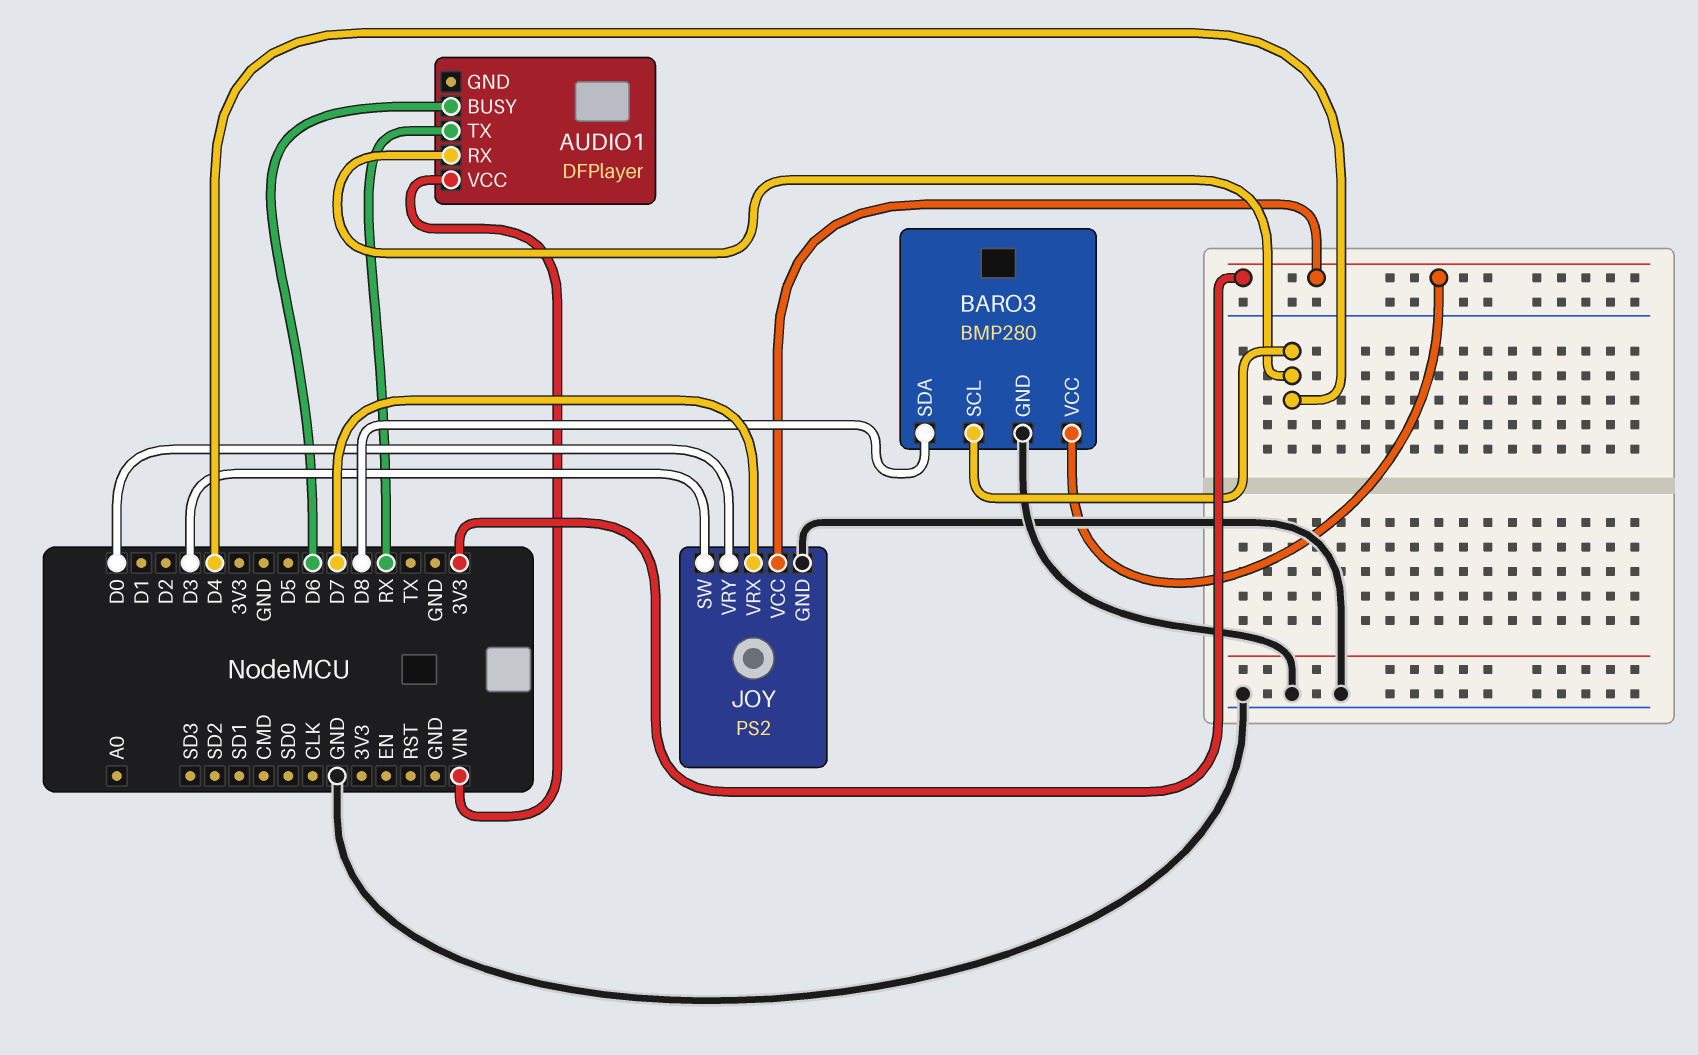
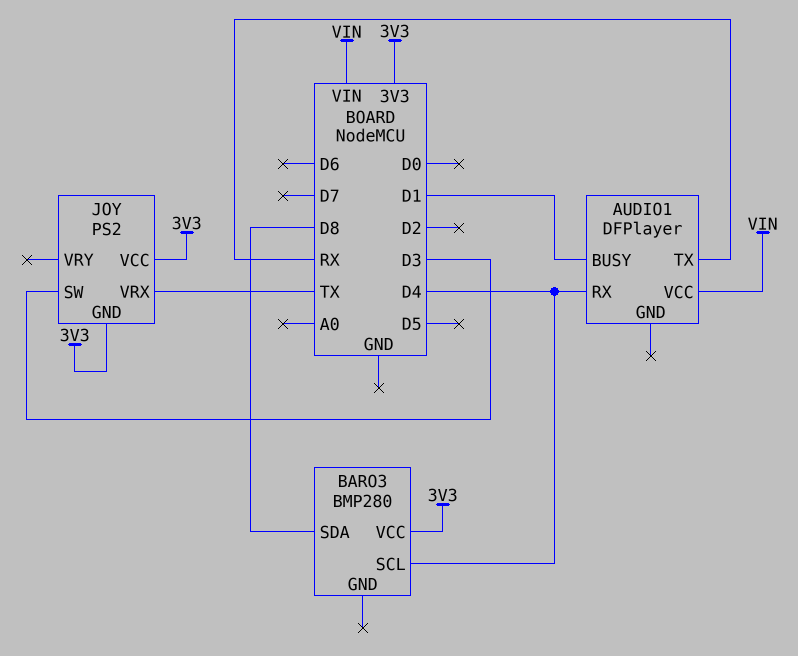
AUDIO1 pin BUSY: D6 -> D1
BARO3 pin GND: GND -> none
JOY pin GND: GND -> 3V3
JOY pin VRX: D7 -> TX
JOY pin VRY: D0 -> none

